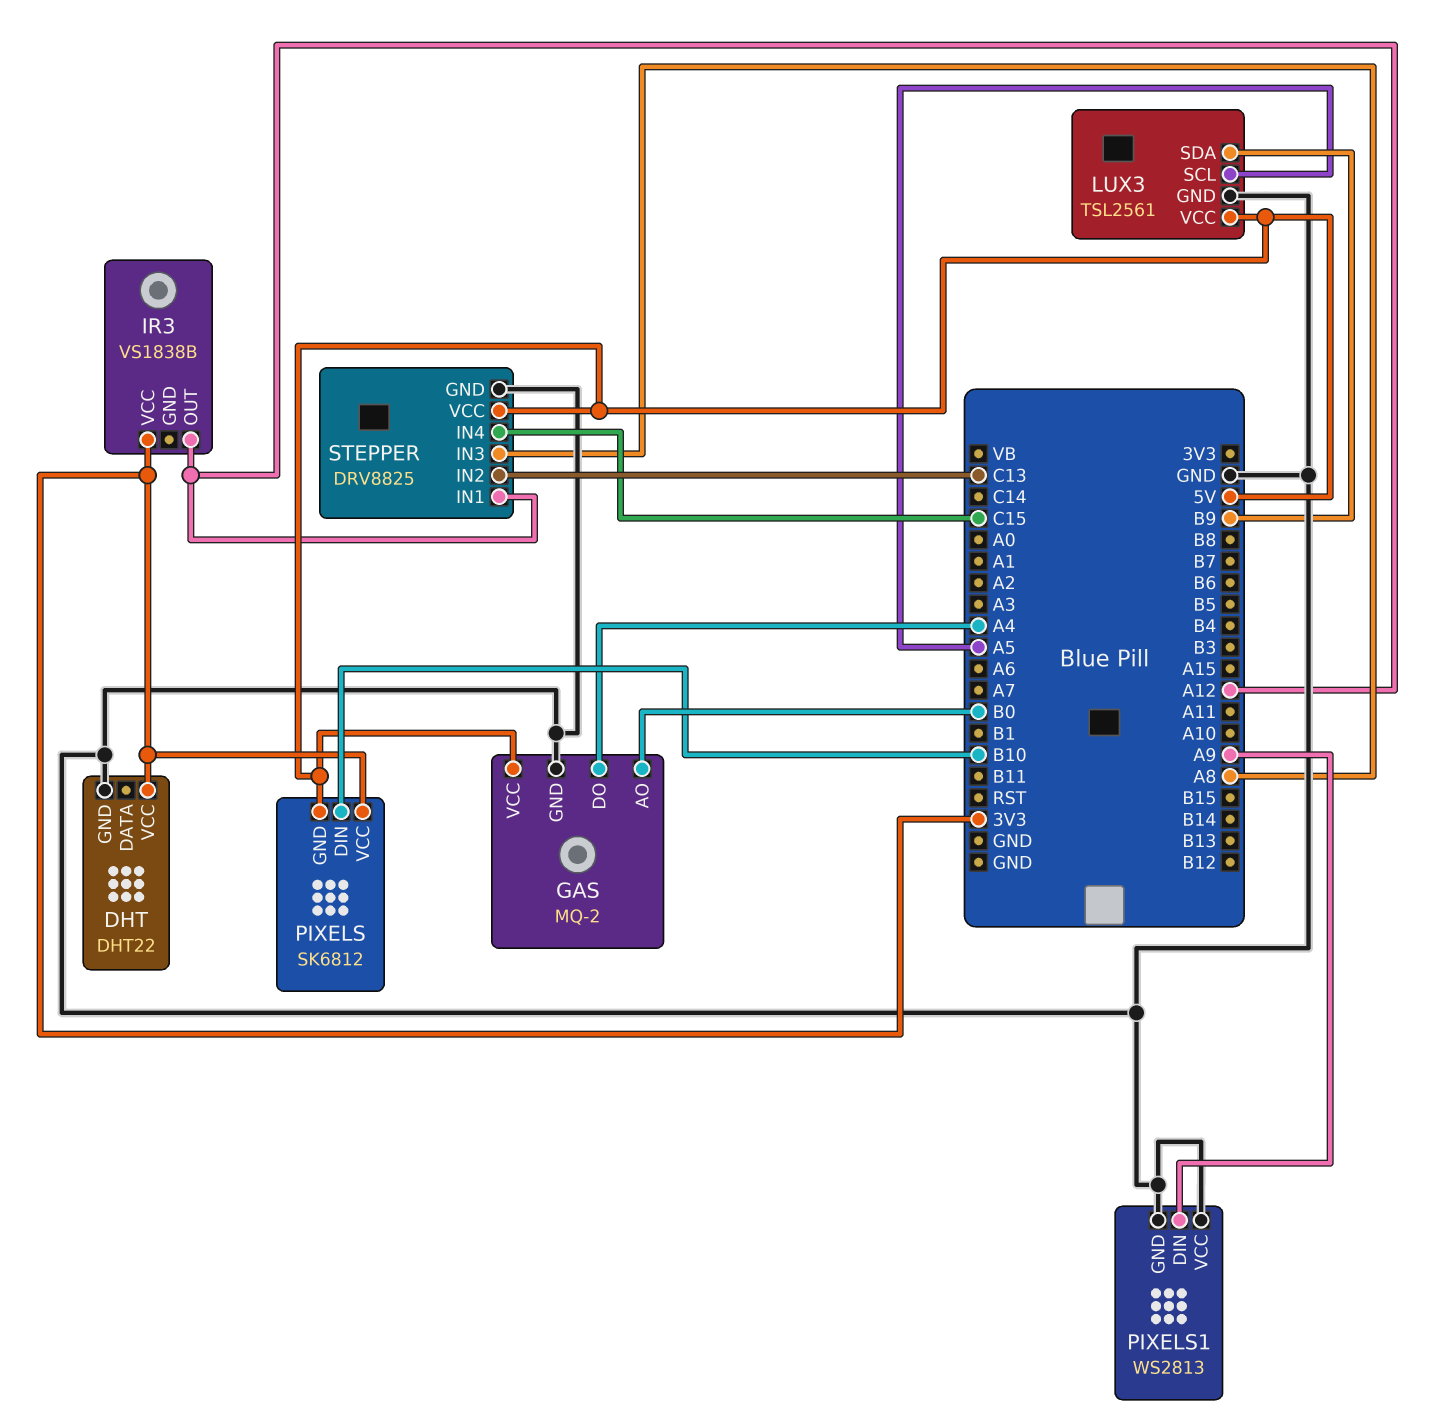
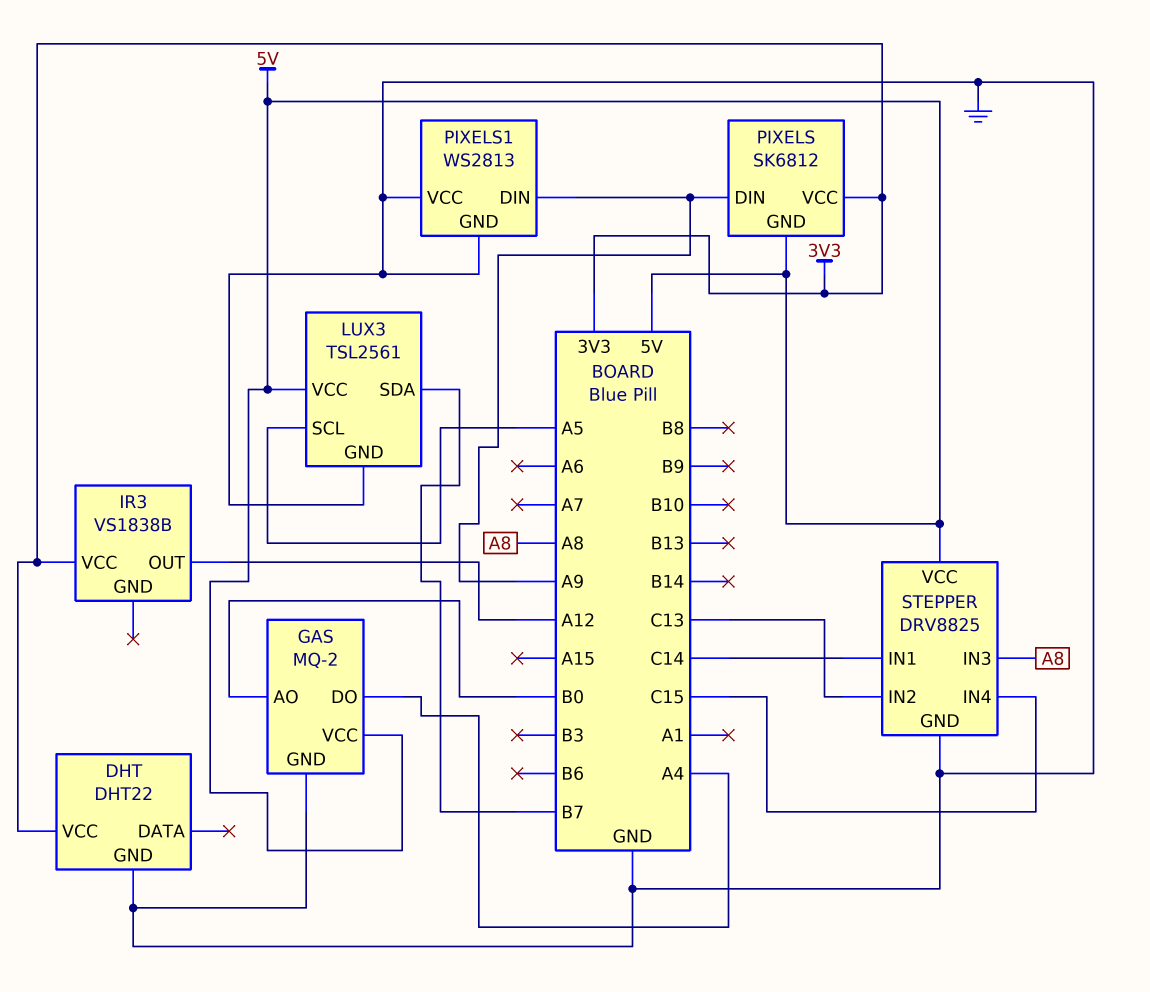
LUX3 pin SDA: B9 -> B7
PIXELS pin DIN: B10 -> A9
STEPPER pin IN1: A12 -> C14

